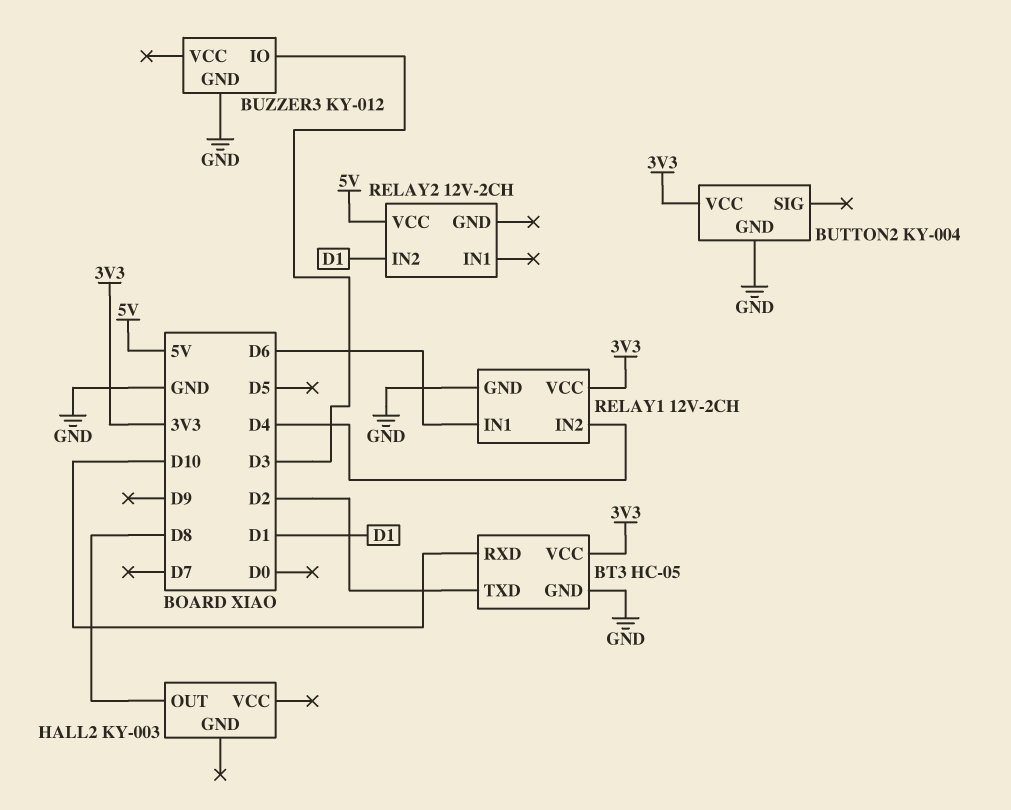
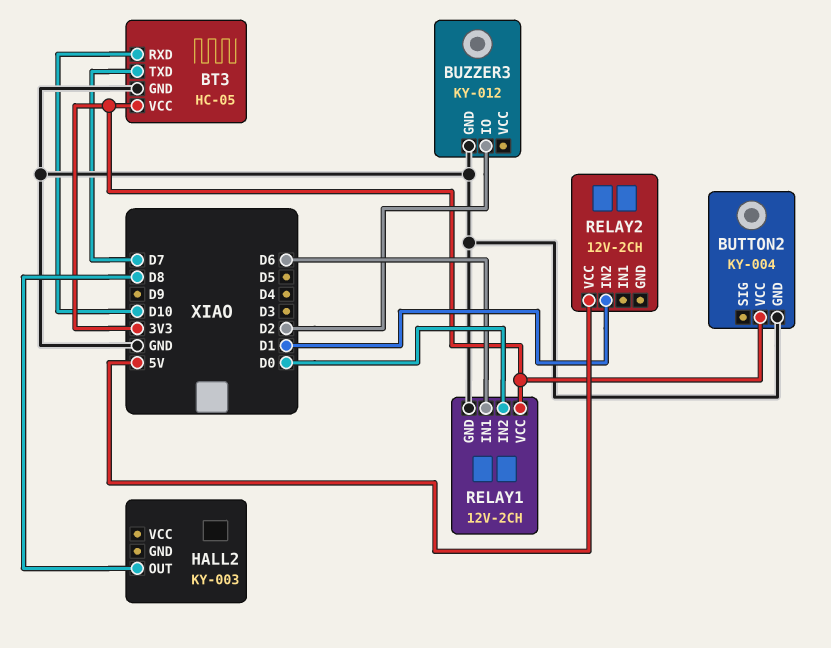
BT3 pin TXD: D2 -> D7
BUZZER3 pin IO: D3 -> D2
RELAY1 pin IN2: D4 -> D0

